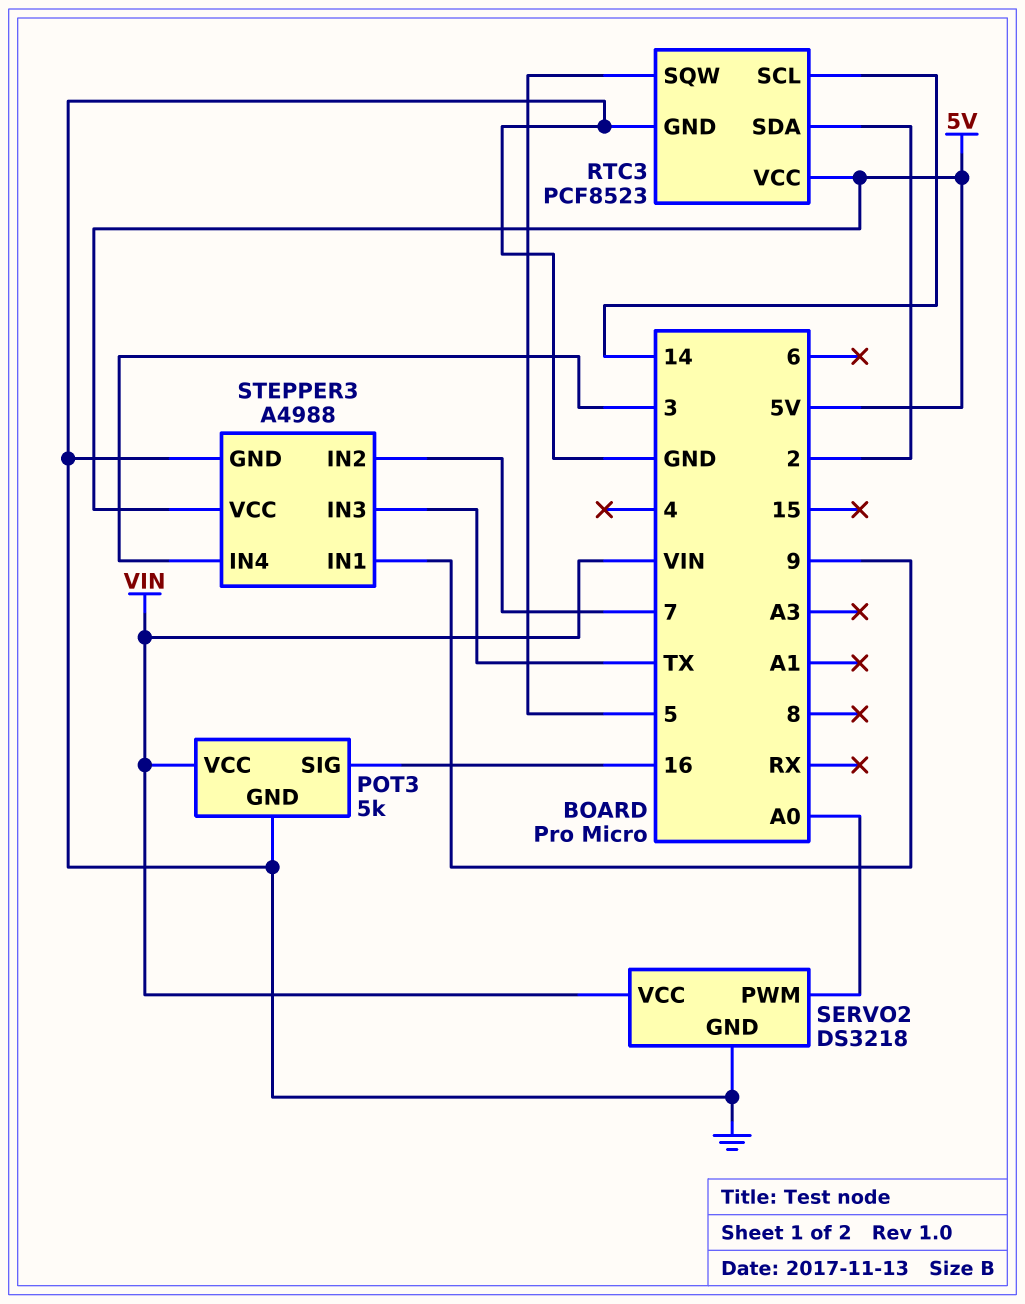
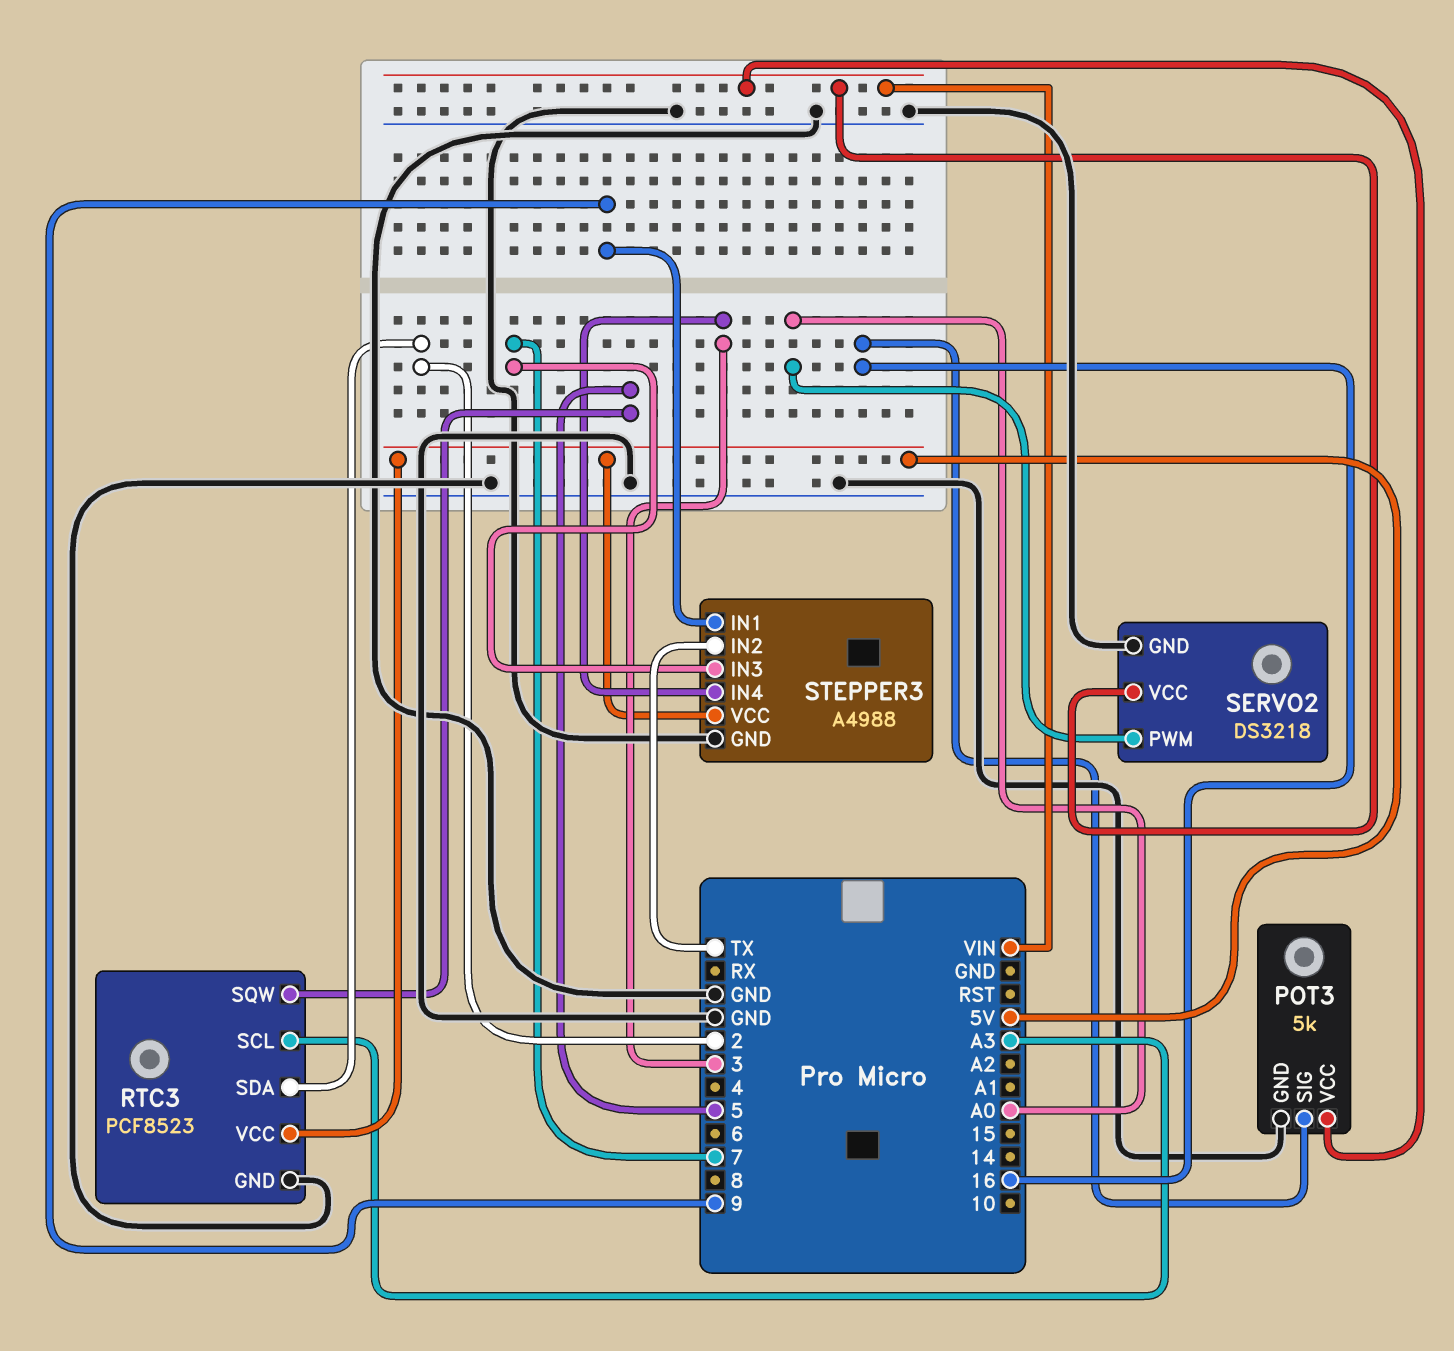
RTC3 pin SCL: 14 -> A3
STEPPER3 pin IN2: 7 -> TX
STEPPER3 pin IN3: TX -> 7

